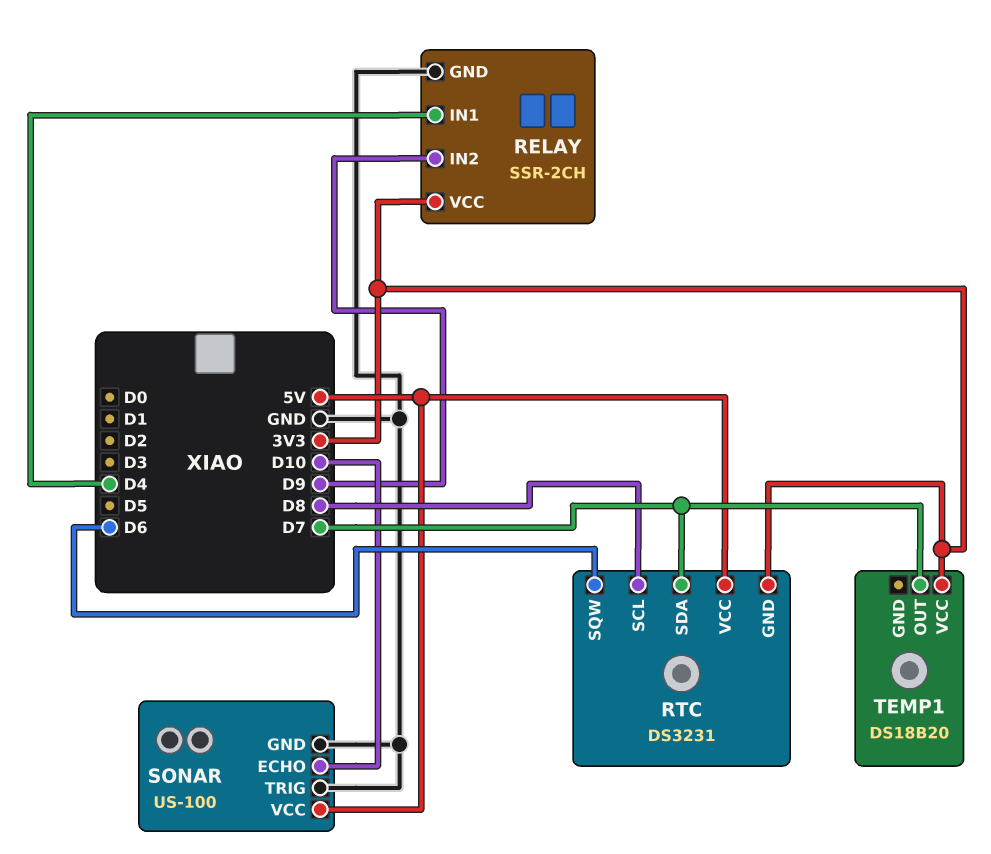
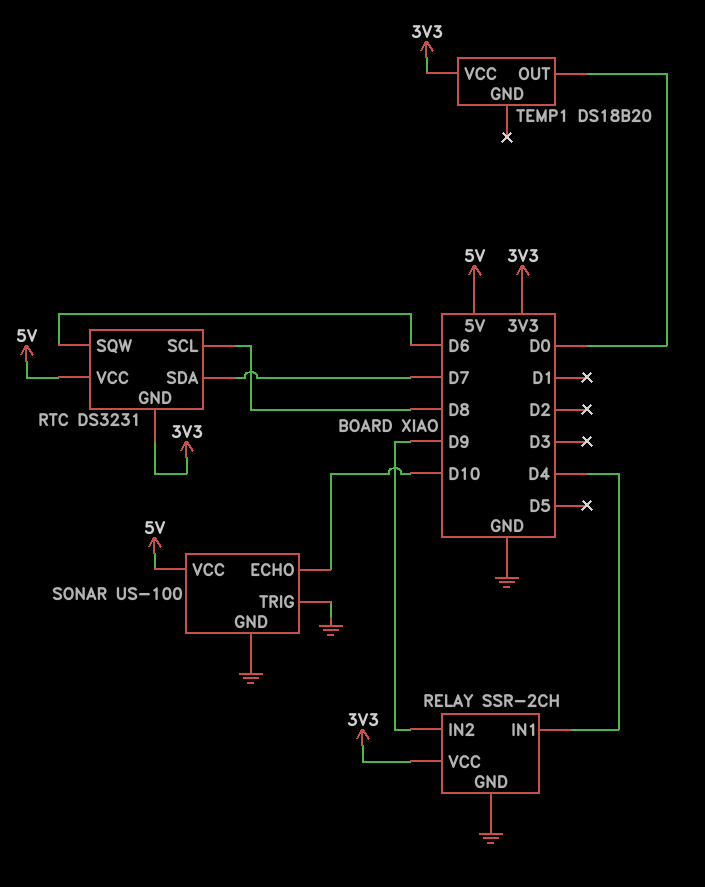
TEMP1 pin OUT: D7 -> D0

